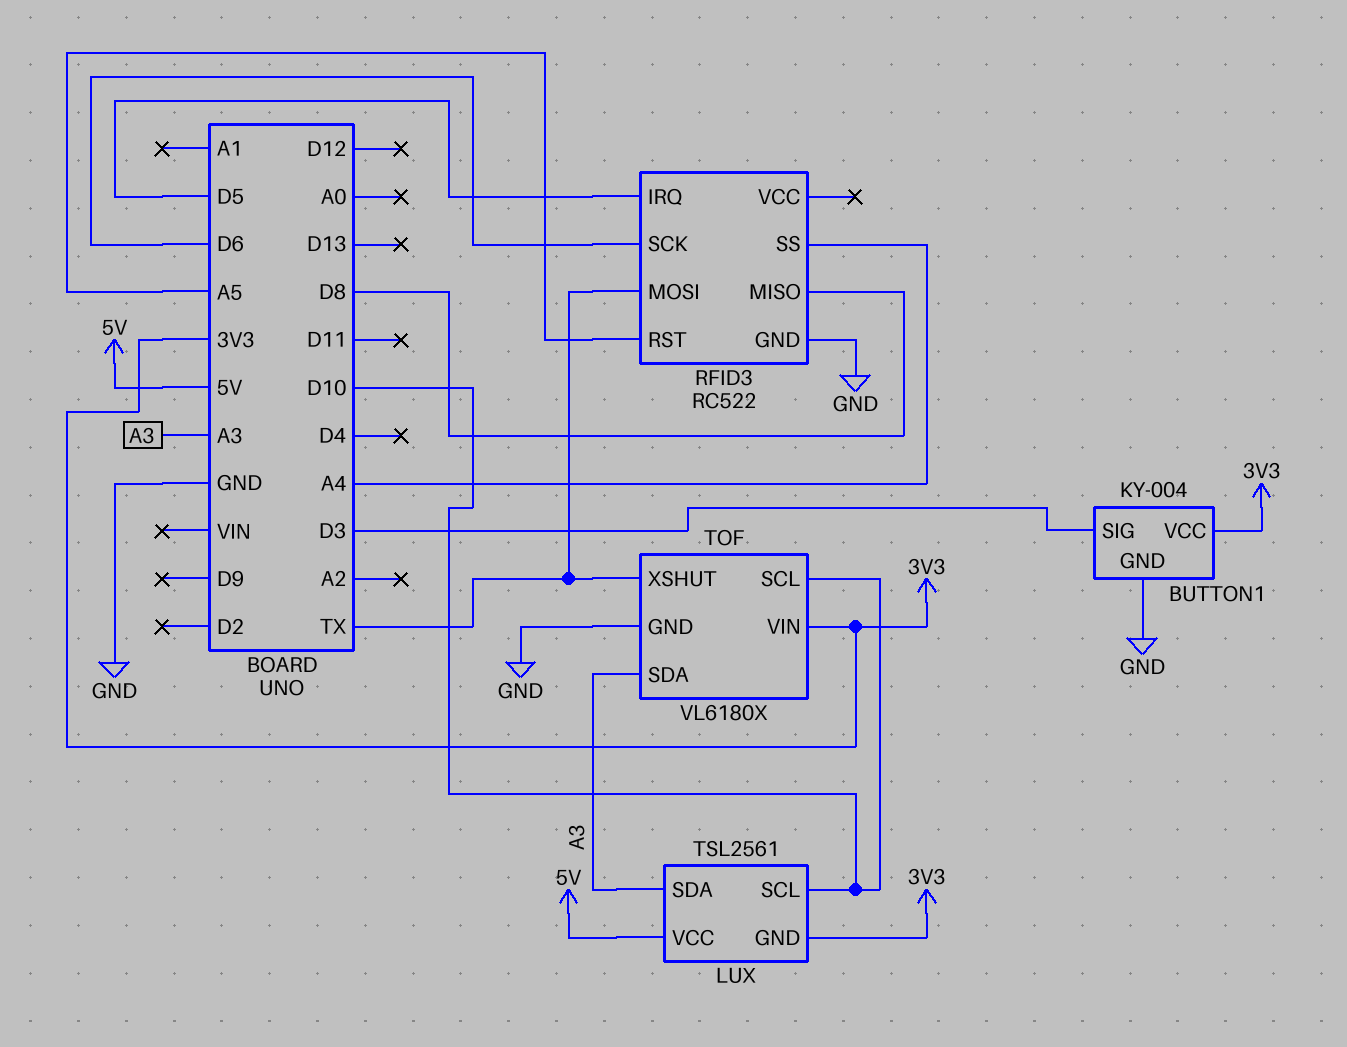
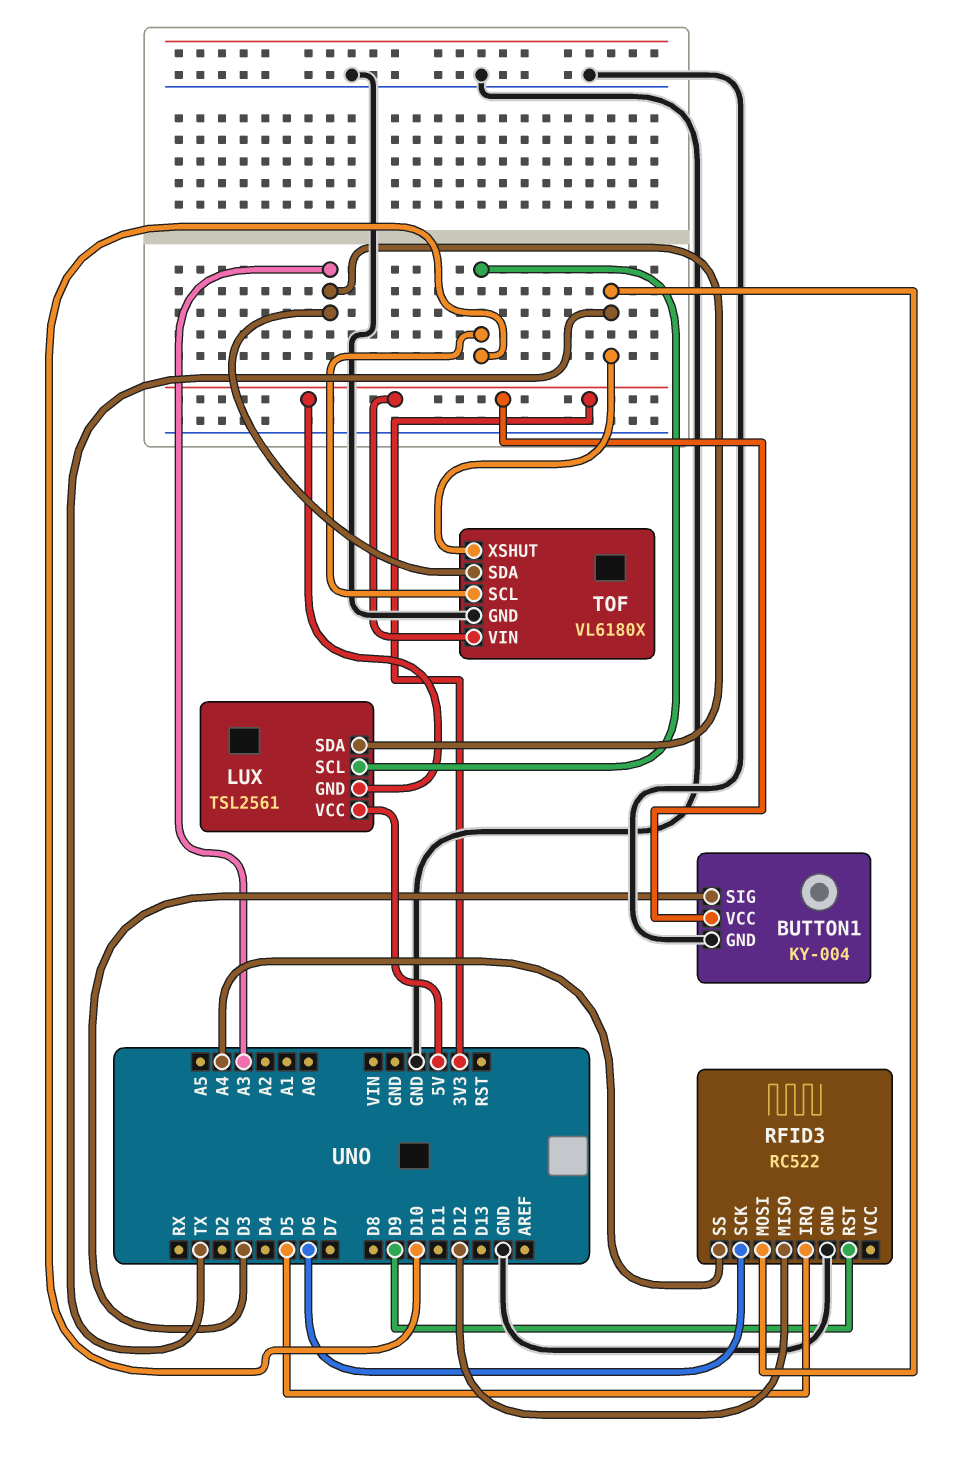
RFID3 pin MISO: D8 -> D12
RFID3 pin RST: A5 -> D9

